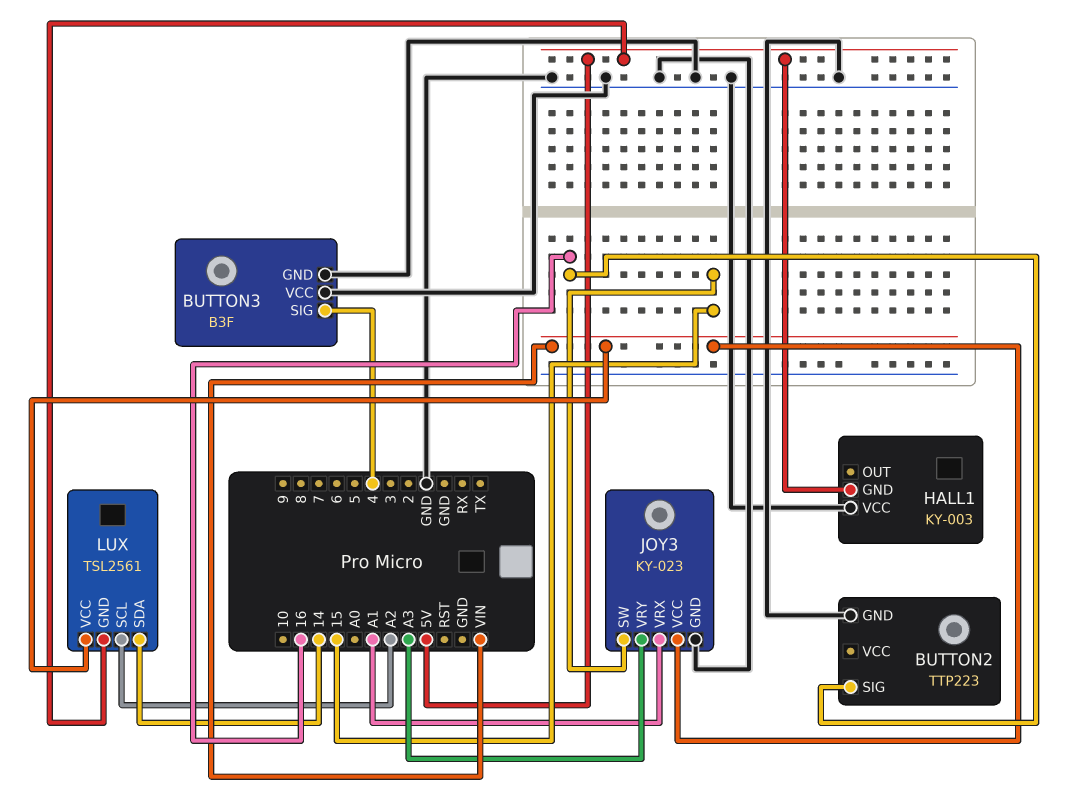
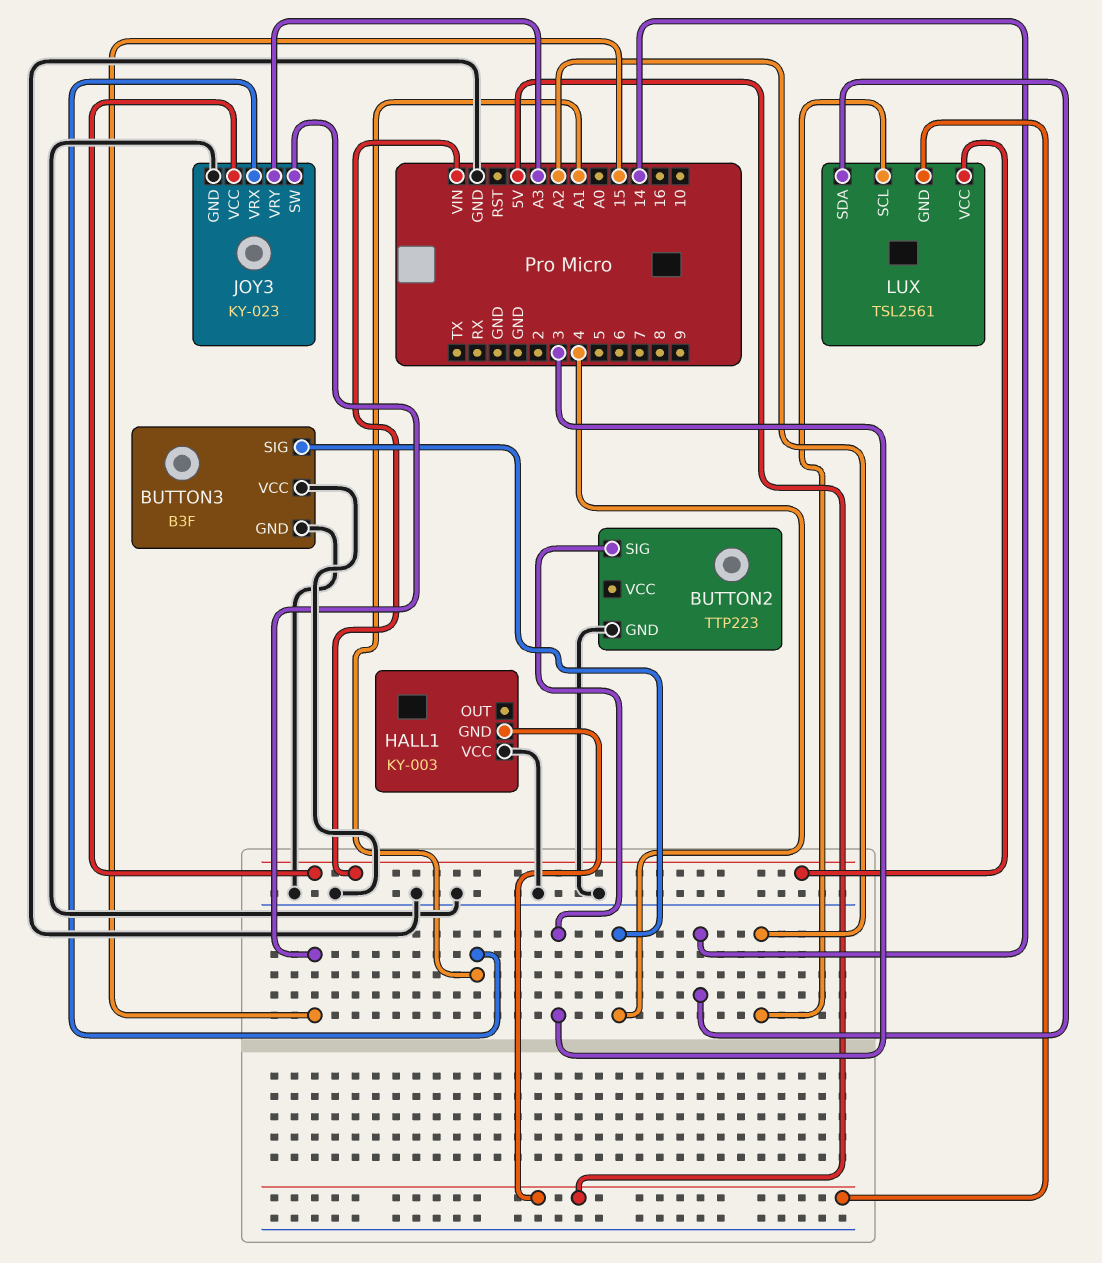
BUTTON2 pin SIG: 16 -> 3

